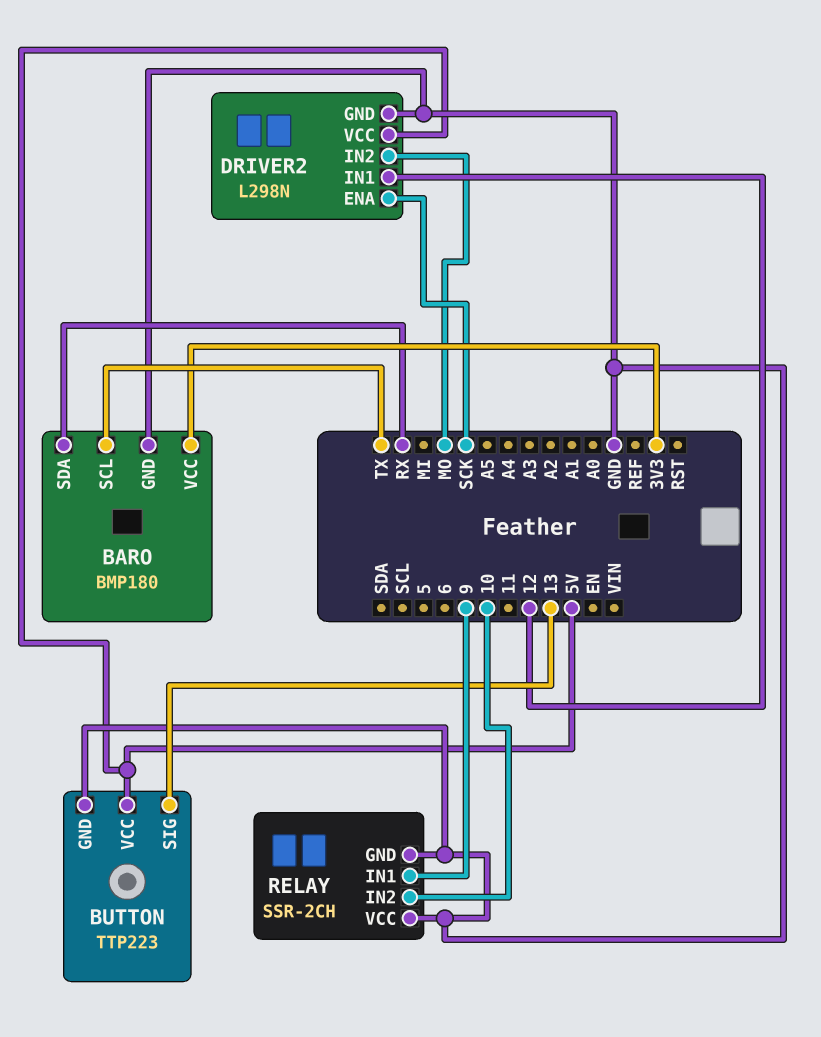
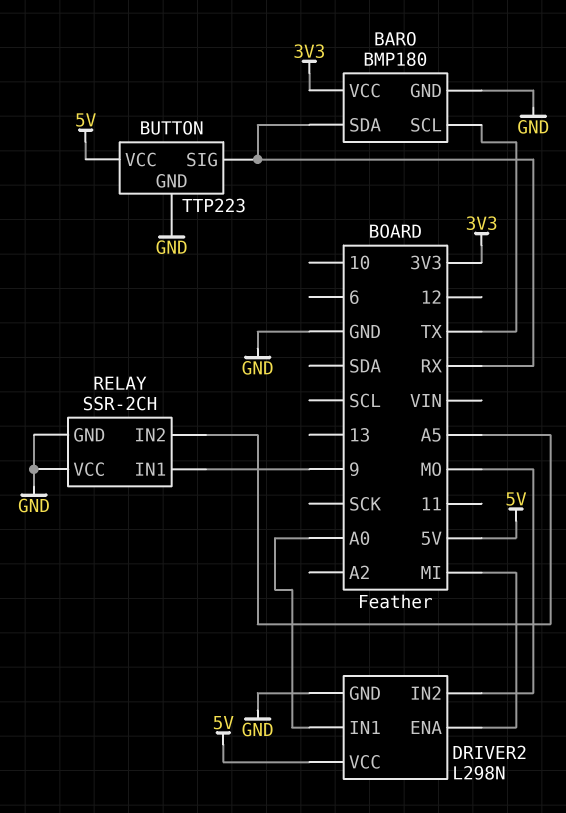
BUTTON pin SIG: 13 -> RX
DRIVER2 pin ENA: SCK -> MI
DRIVER2 pin IN1: 12 -> A0
RELAY pin IN2: 10 -> A5

